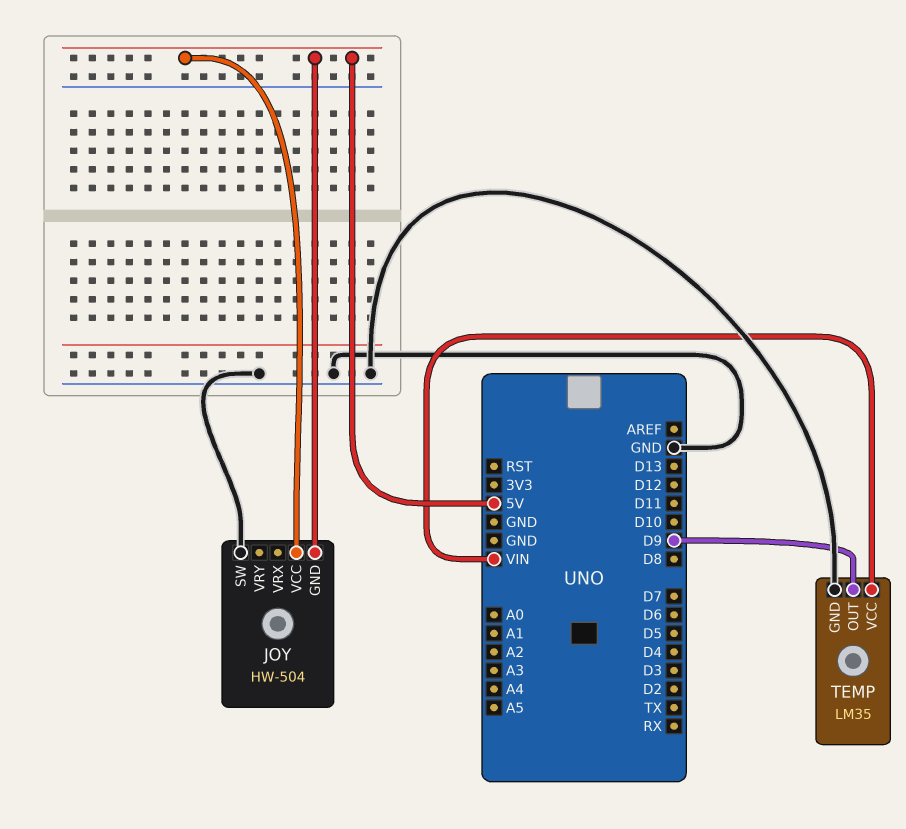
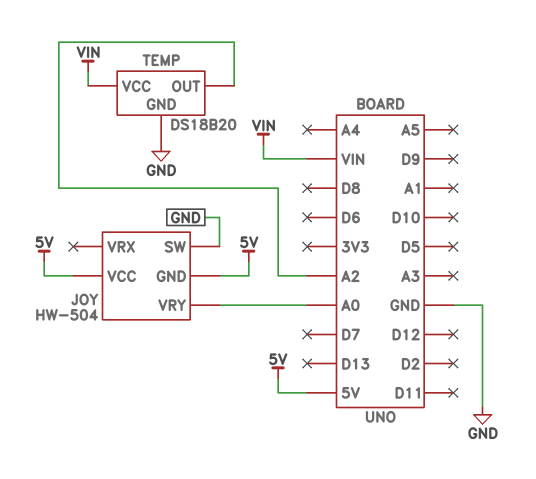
JOY pin VRY: none -> A0
TEMP: LM35 -> DS18B20
TEMP pin OUT: D9 -> A2

